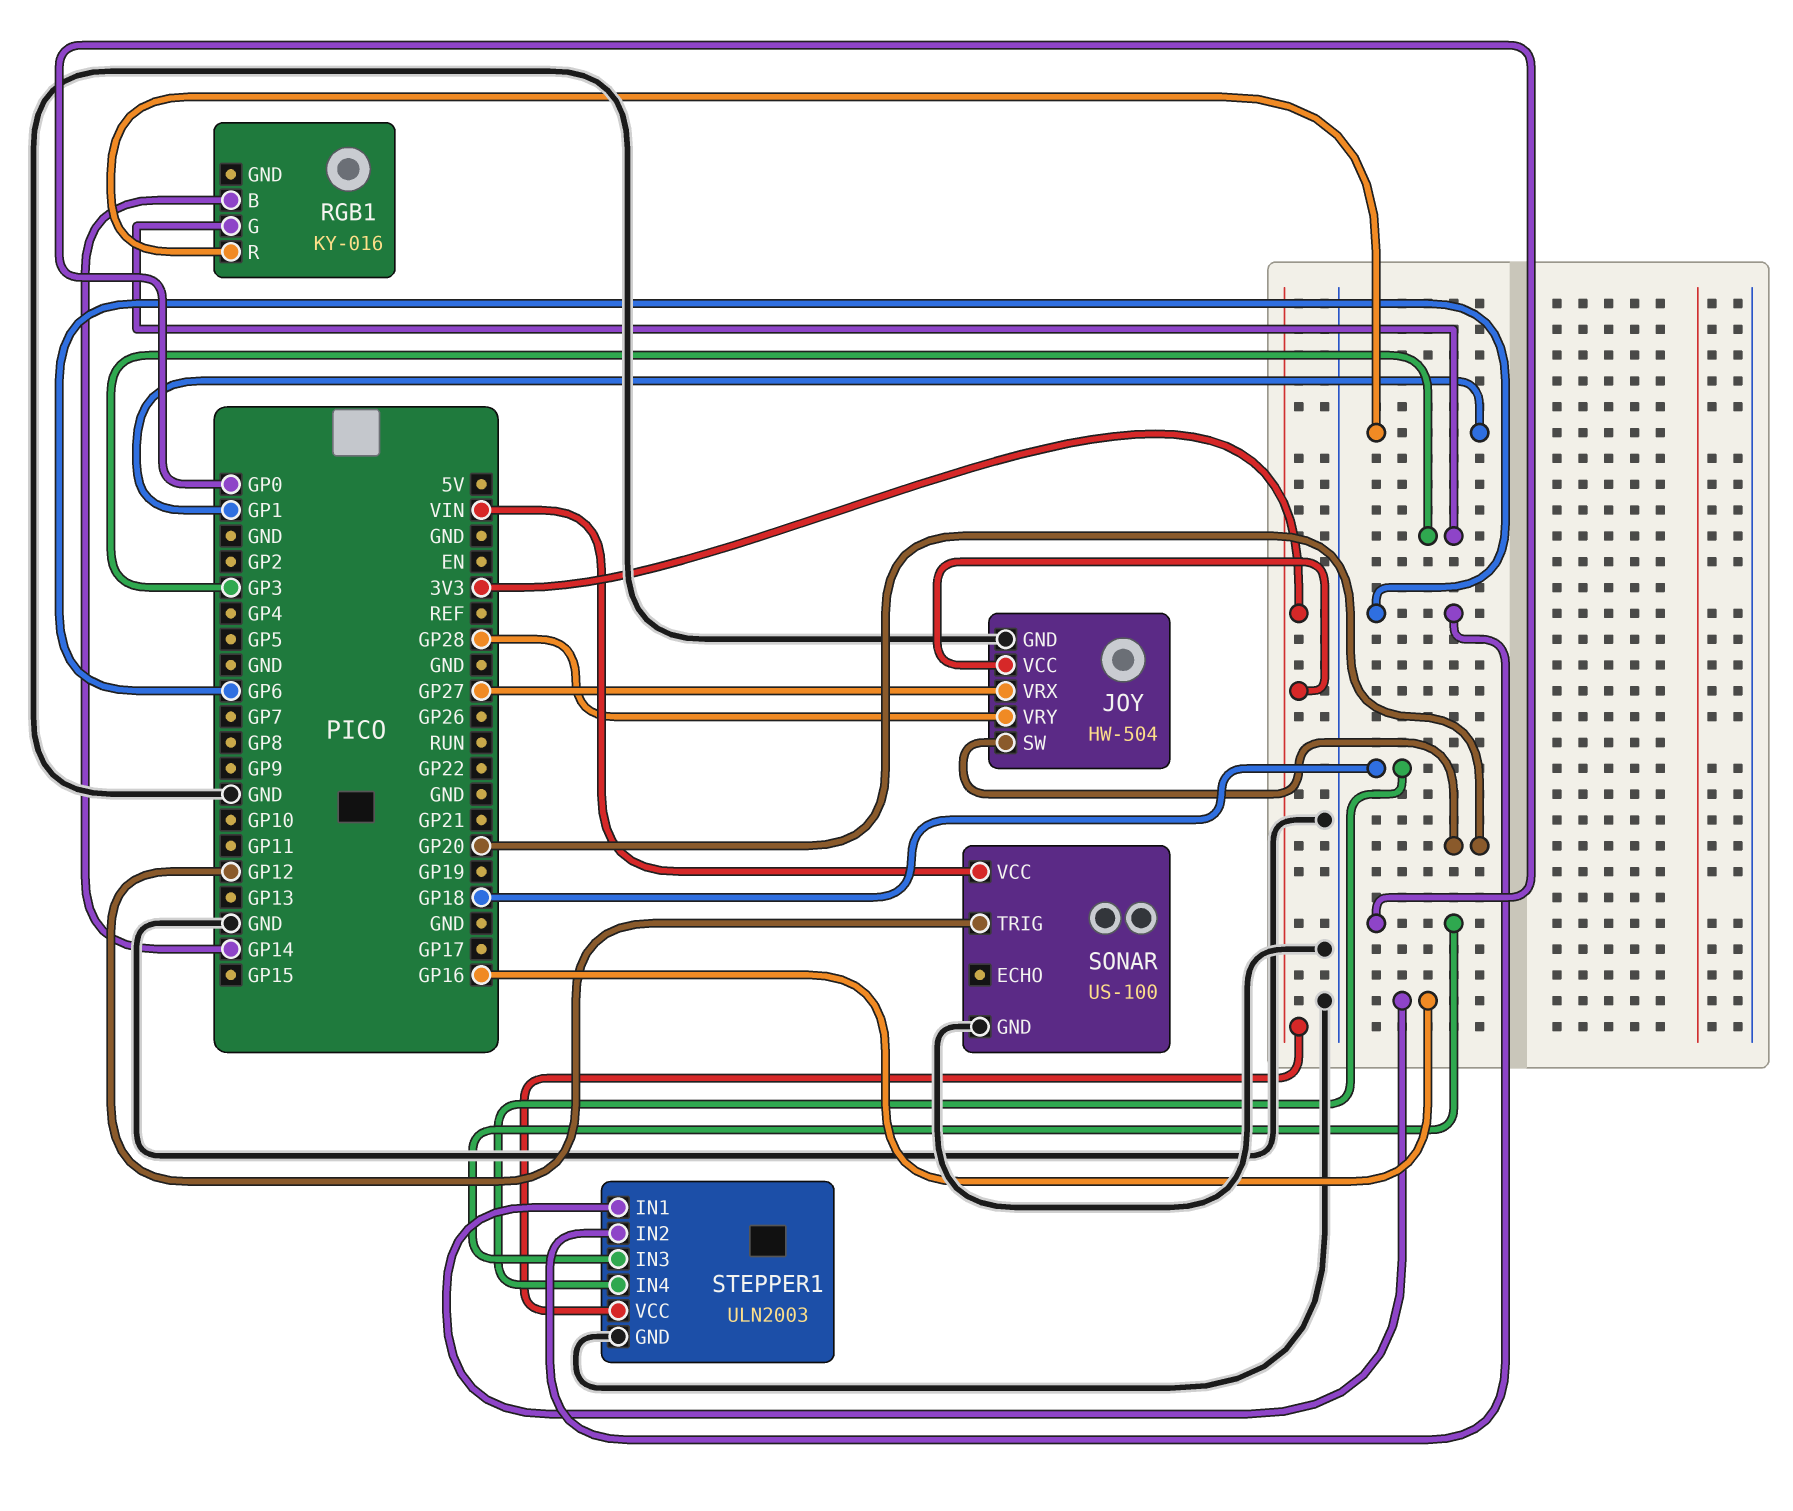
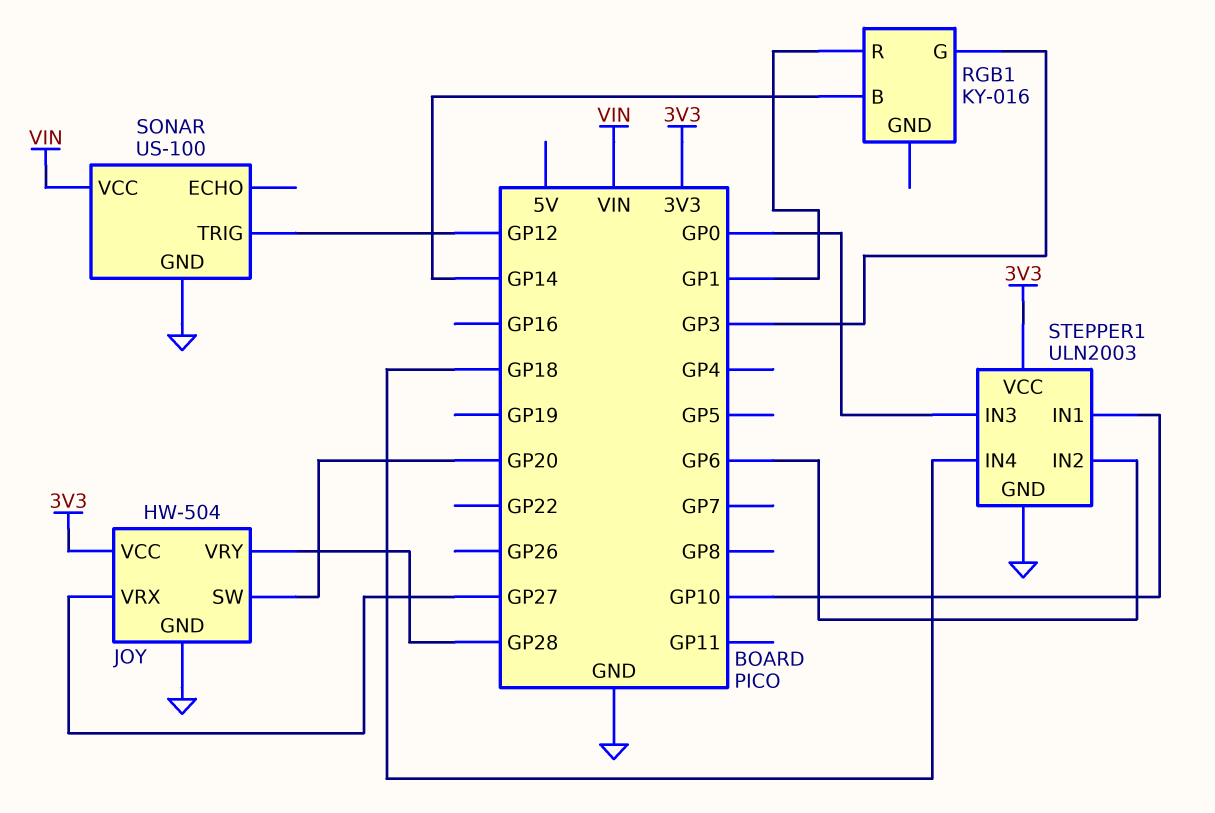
STEPPER1 pin IN1: GP16 -> GP10

